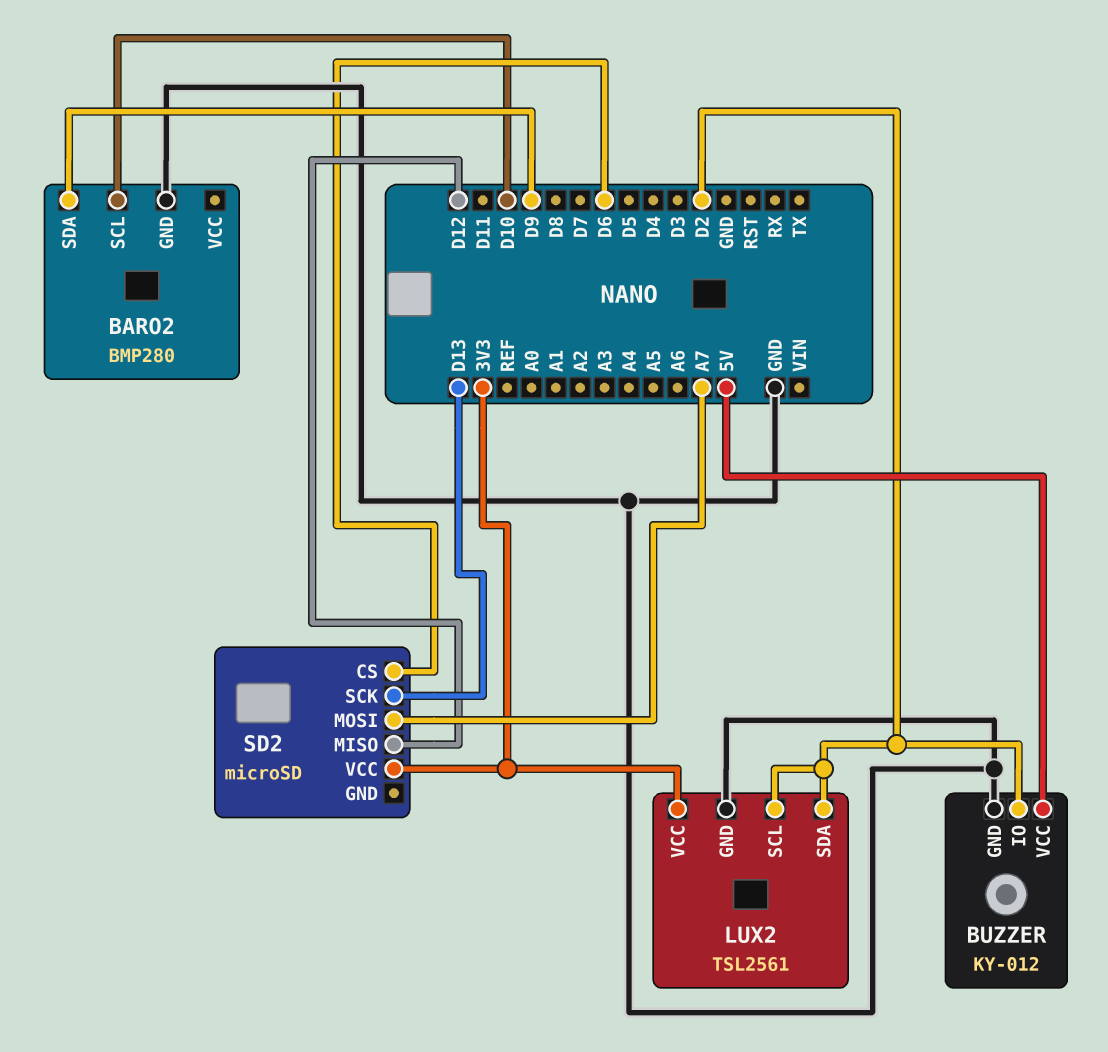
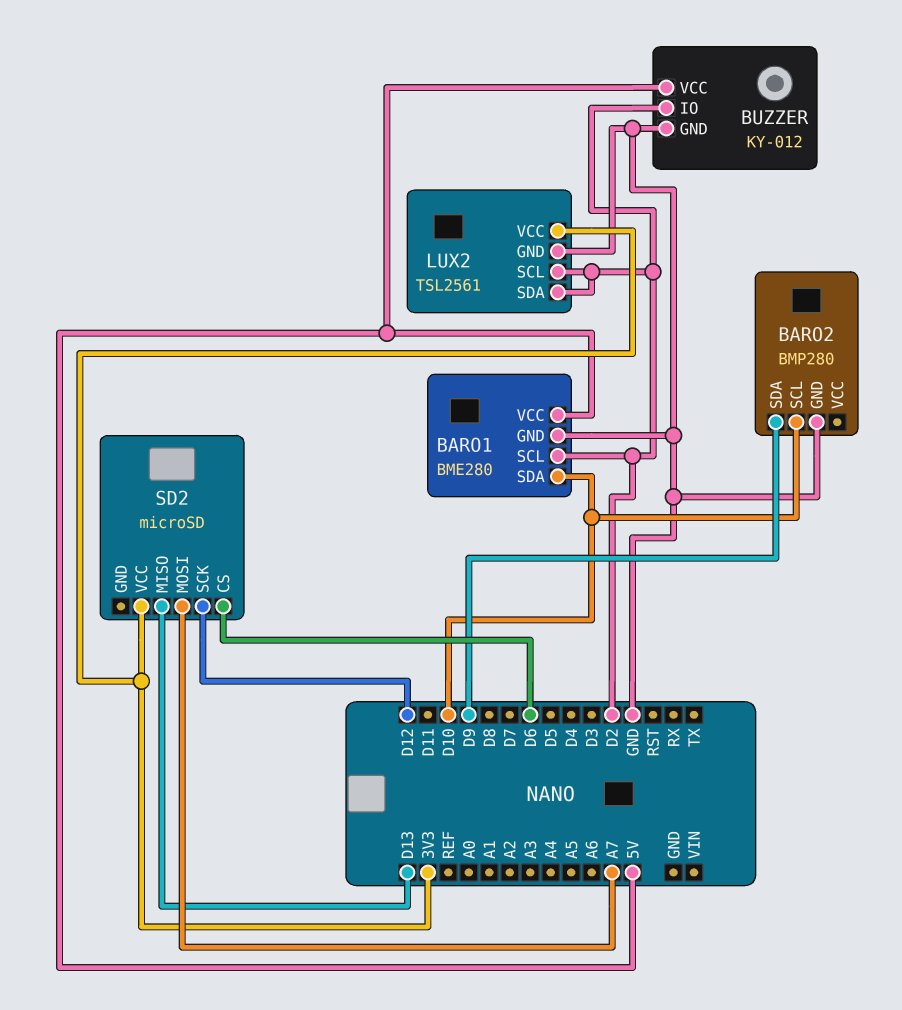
BARO1: none -> BME280
BARO1 pin GND: none -> GND
BARO1 pin SCL: none -> D2
BARO1 pin SDA: none -> D10
BARO1 pin VCC: none -> 5V
SD2 pin MISO: D12 -> D13
SD2 pin SCK: D13 -> D12

